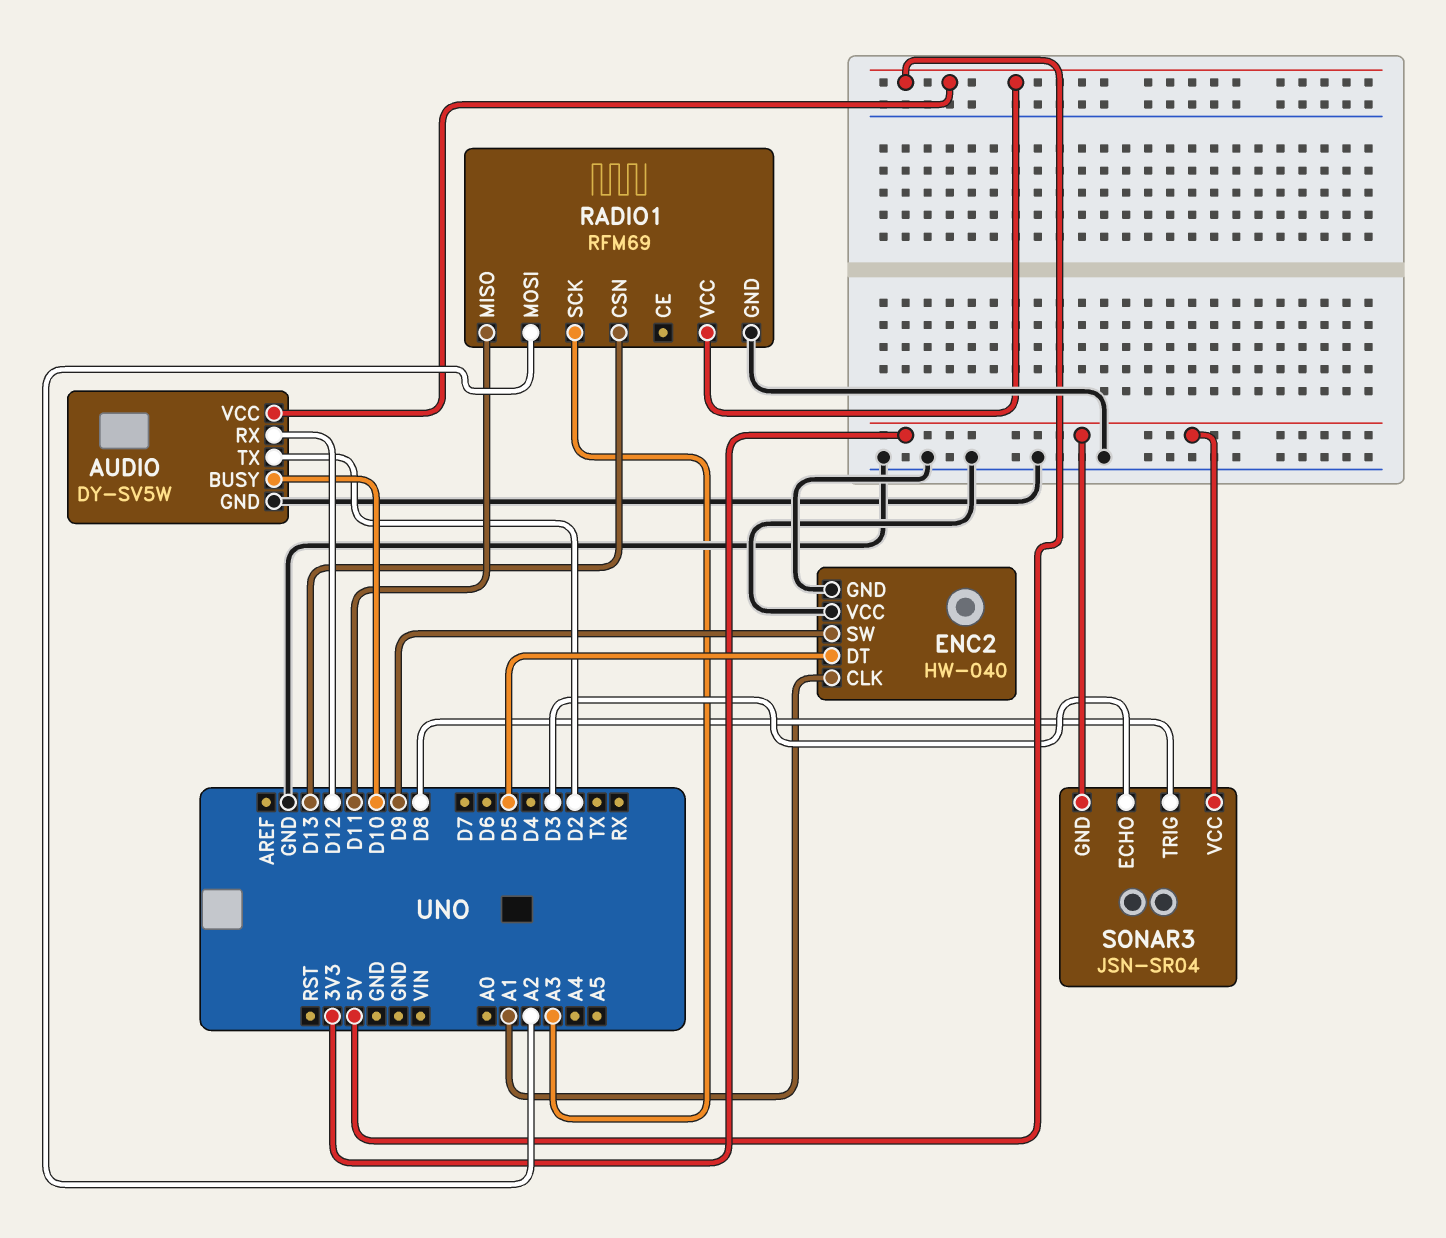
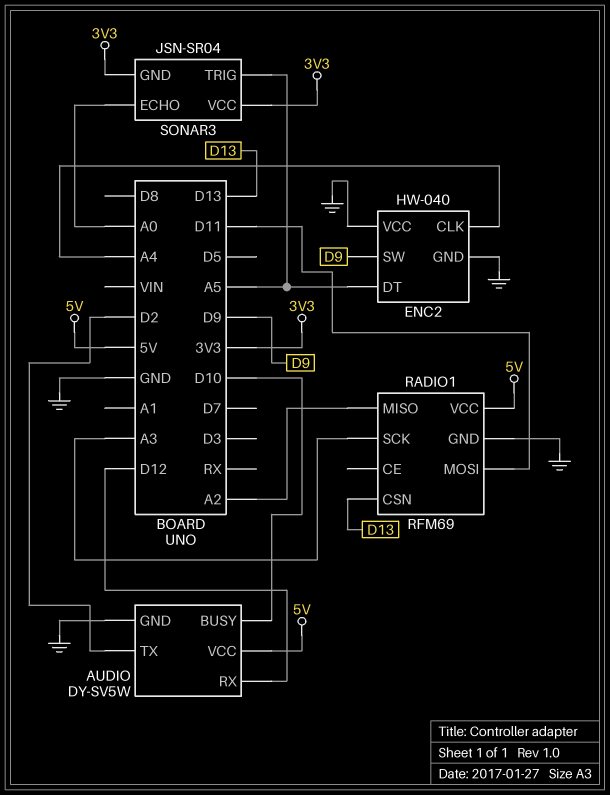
ENC2 pin CLK: A1 -> A4
ENC2 pin DT: D5 -> A5
RADIO1 pin MISO: D11 -> A2
RADIO1 pin MOSI: A2 -> D11
SONAR3 pin ECHO: D3 -> A0
SONAR3 pin TRIG: D8 -> A5

